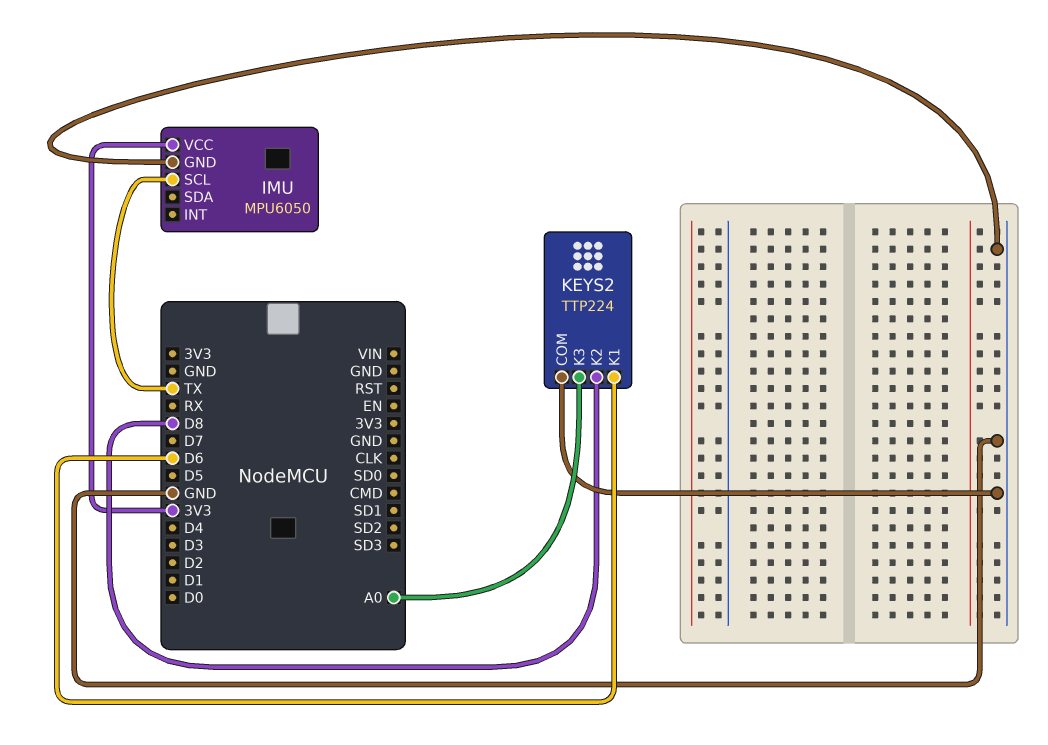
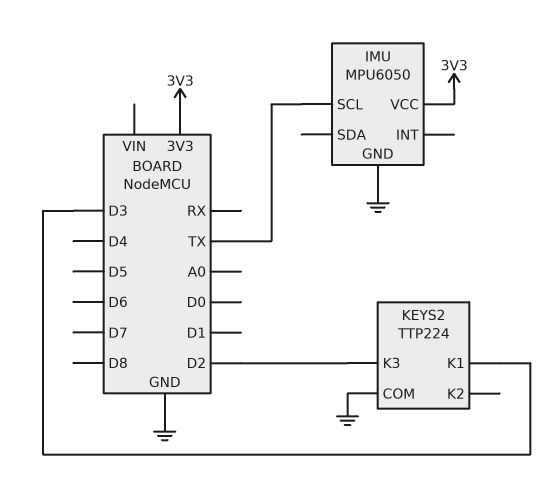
KEYS2 pin K1: D6 -> D3
KEYS2 pin K2: D8 -> none
KEYS2 pin K3: A0 -> D2

